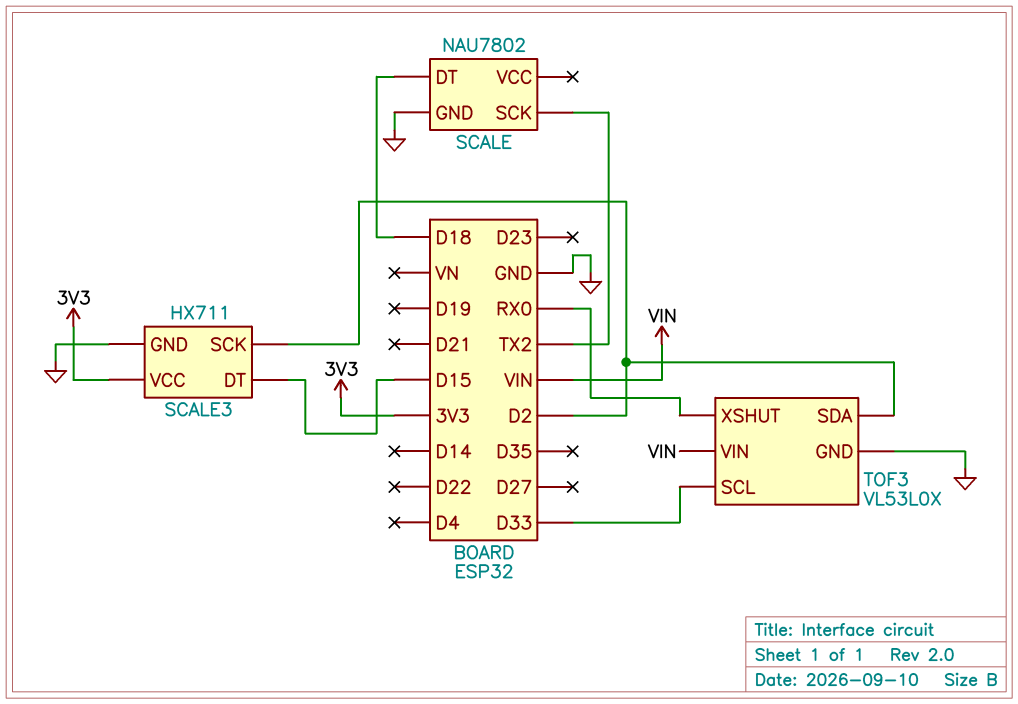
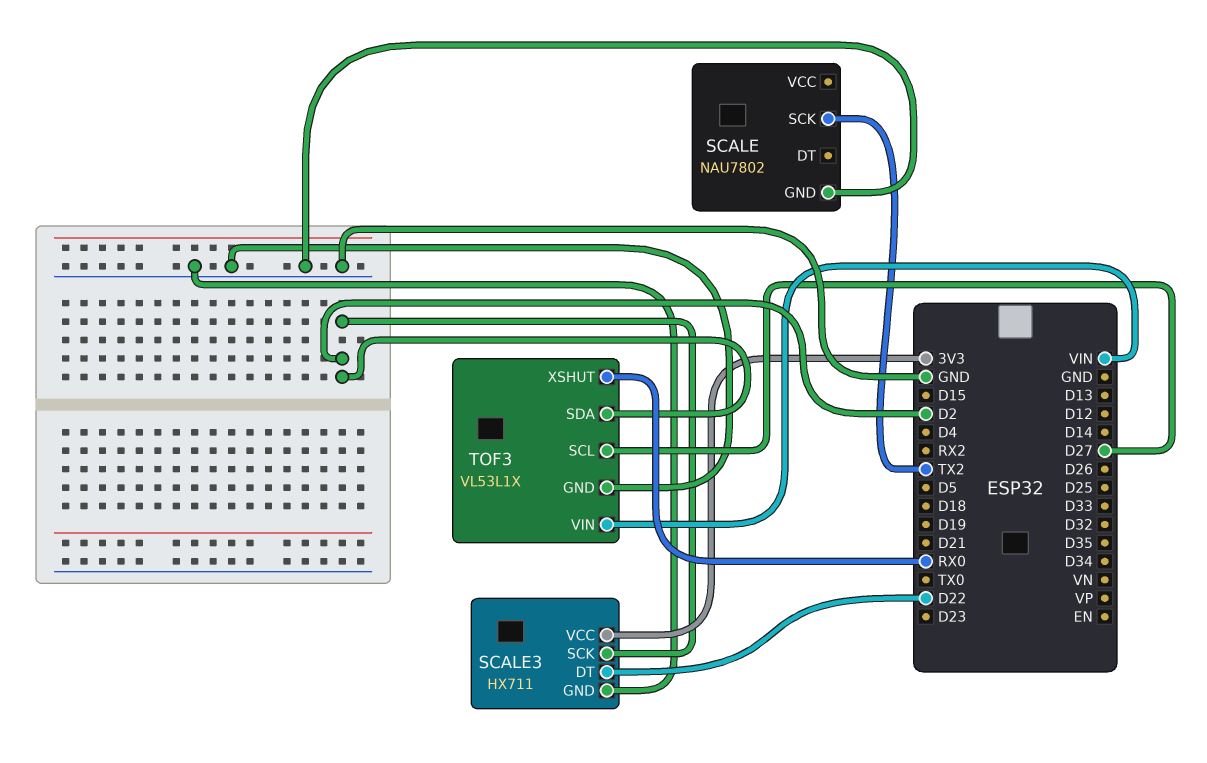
SCALE pin DT: D18 -> none
SCALE3 pin DT: D15 -> D22
TOF3: VL53L0X -> VL53L1X
TOF3 pin SCL: D33 -> D27

